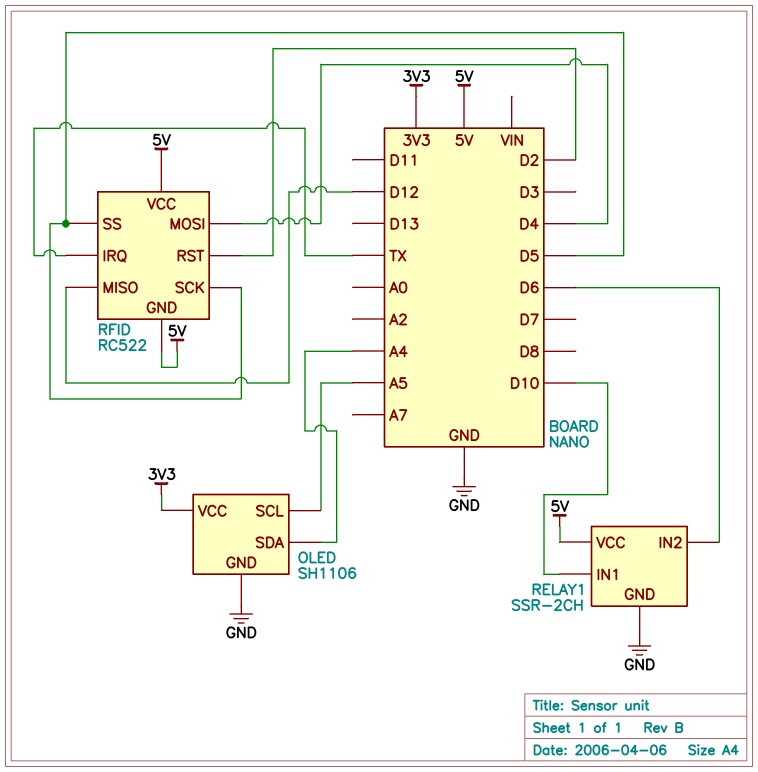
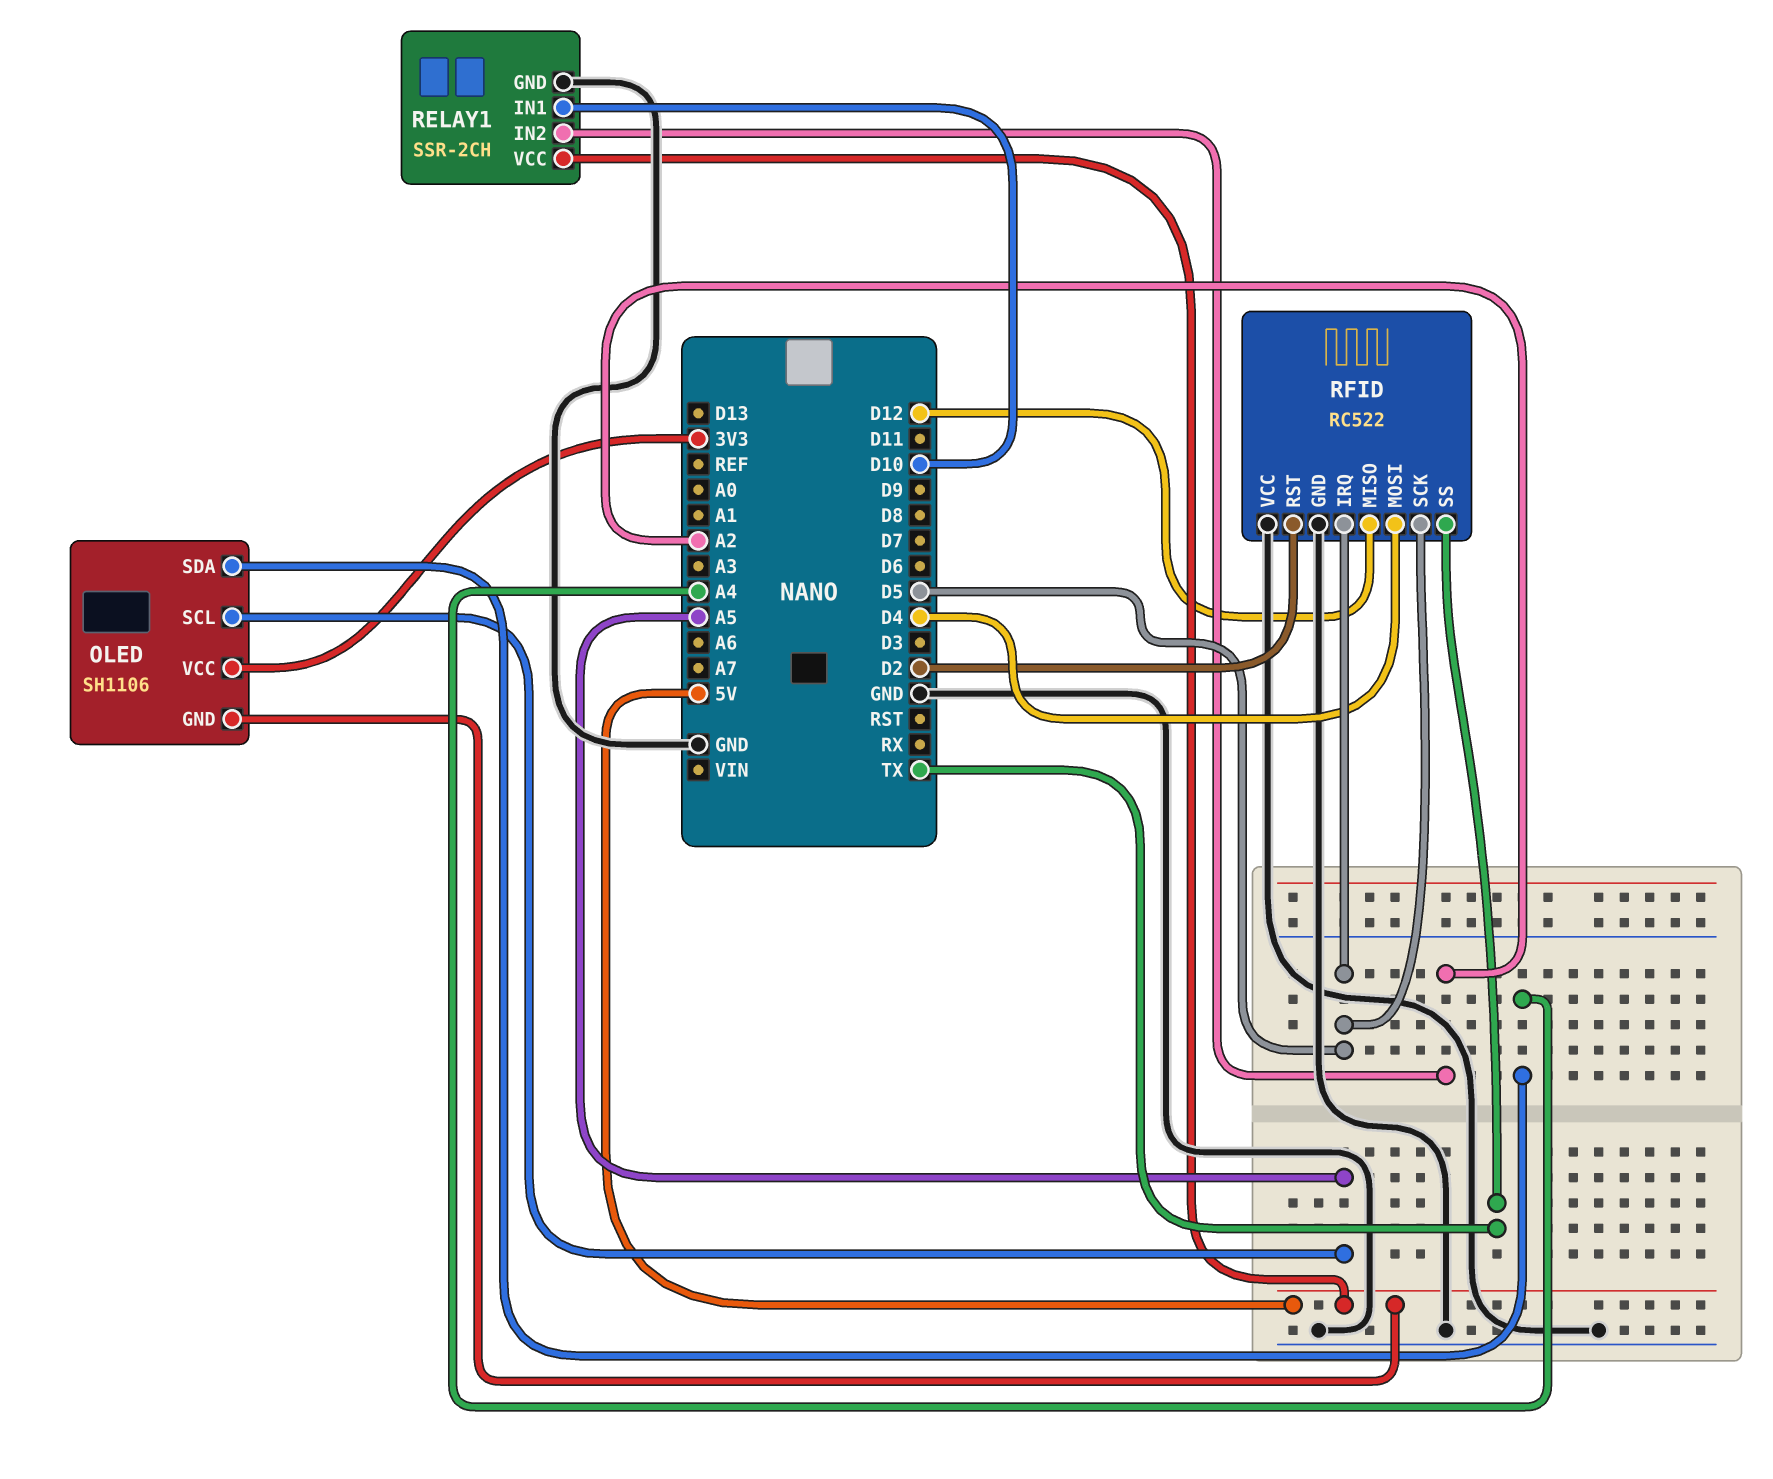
OLED pin GND: GND -> 5V
RELAY1 pin IN2: D6 -> A2
RFID pin GND: 5V -> GND
RFID pin IRQ: TX -> D5
RFID pin SS: D5 -> TX
RFID pin VCC: 5V -> GND

